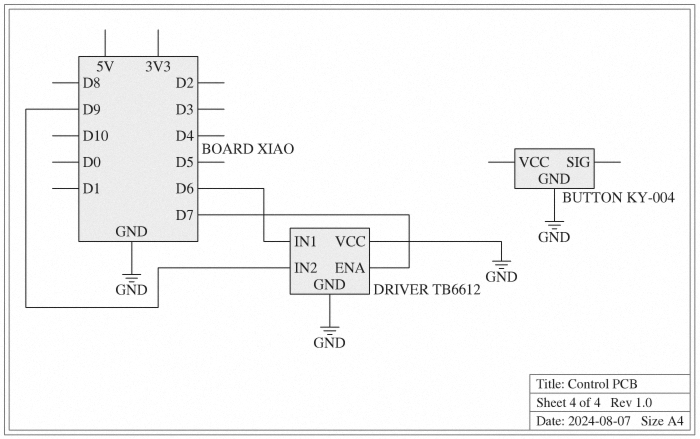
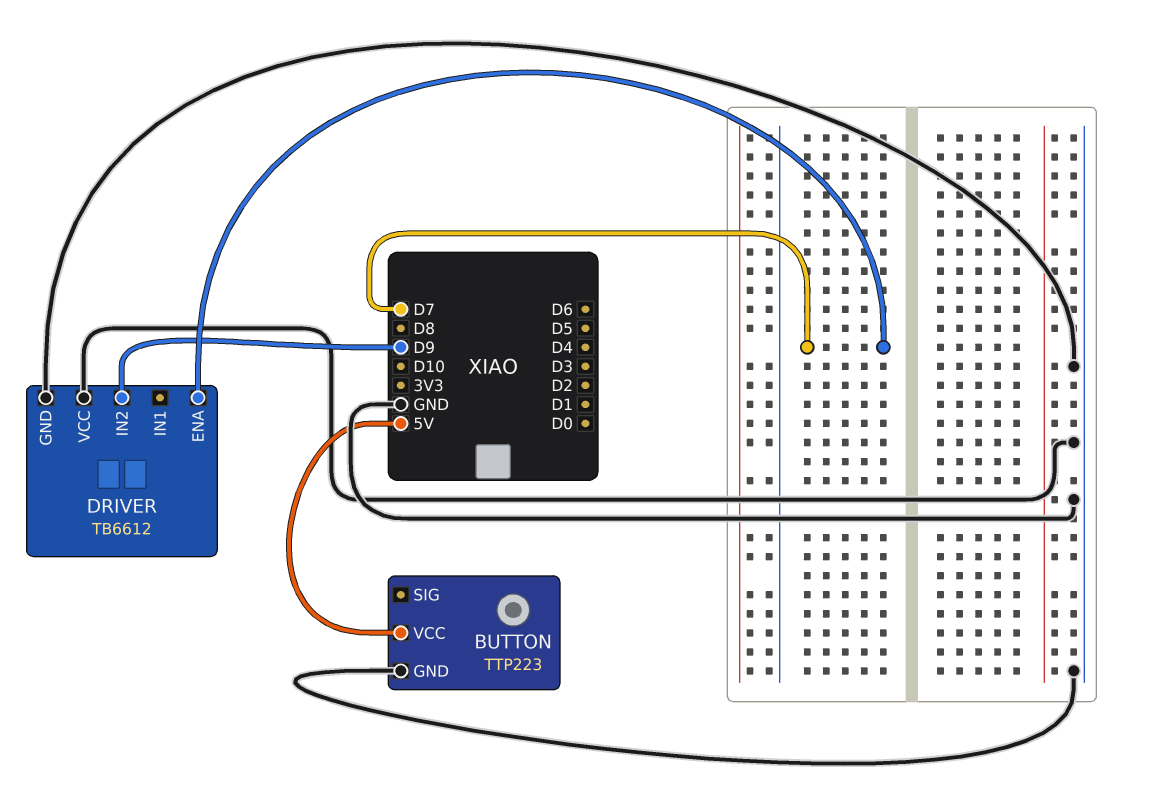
BUTTON: KY-004 -> TTP223
BUTTON pin VCC: none -> 5V
DRIVER pin IN1: D6 -> none

